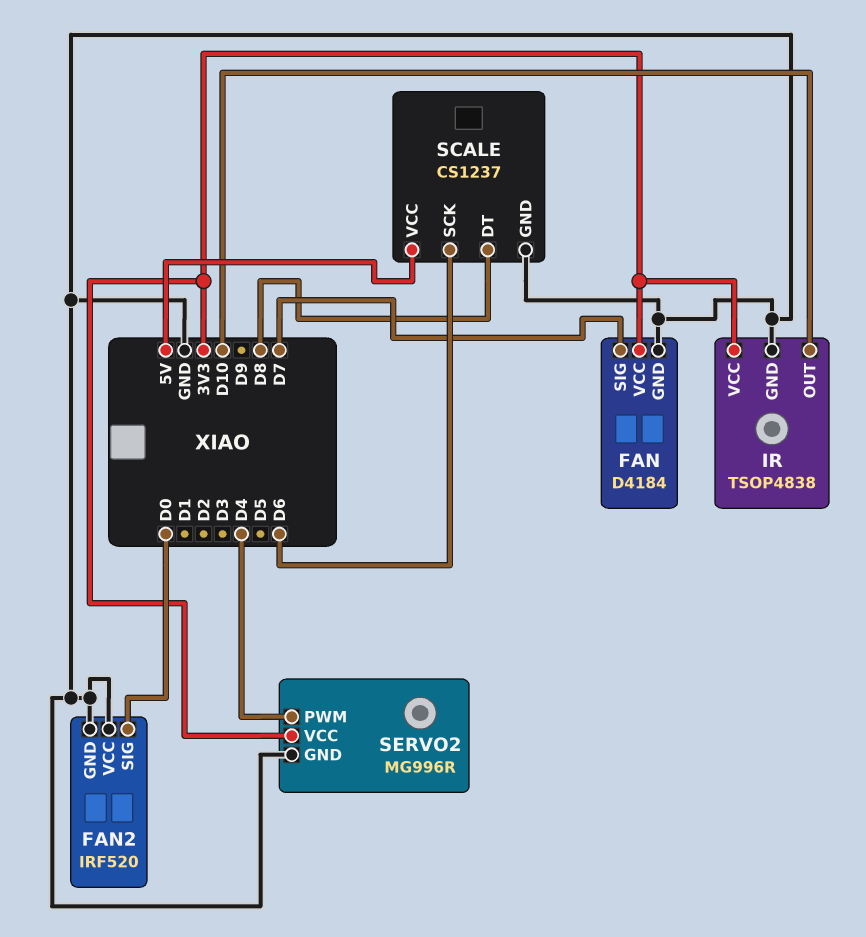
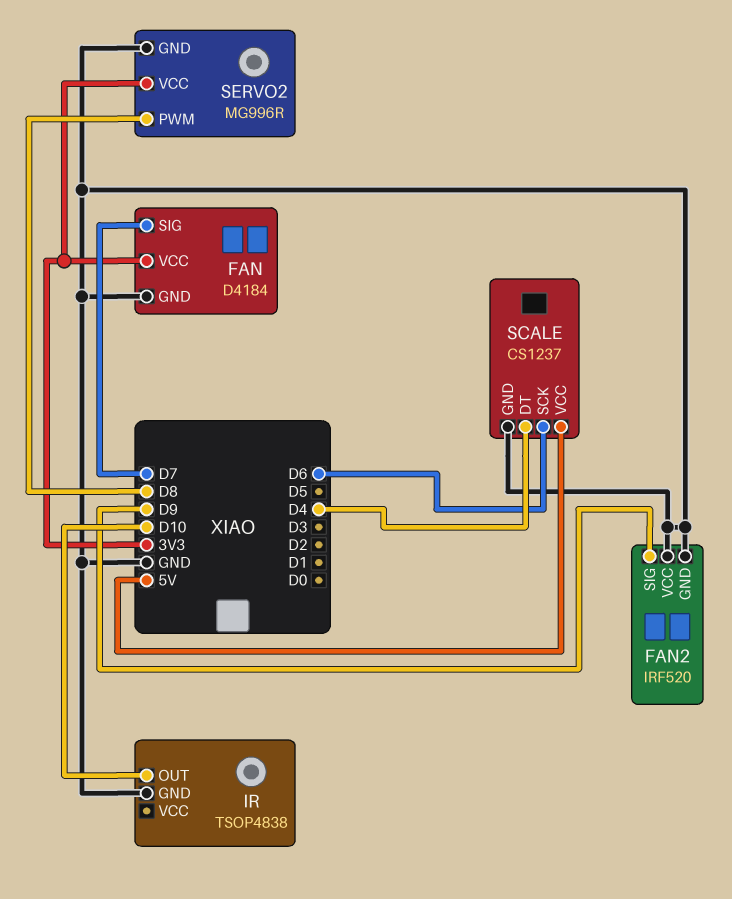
FAN2 pin SIG: D0 -> D9
IR pin VCC: 3V3 -> none
SCALE pin DT: D8 -> D4
SERVO2 pin PWM: D4 -> D8

